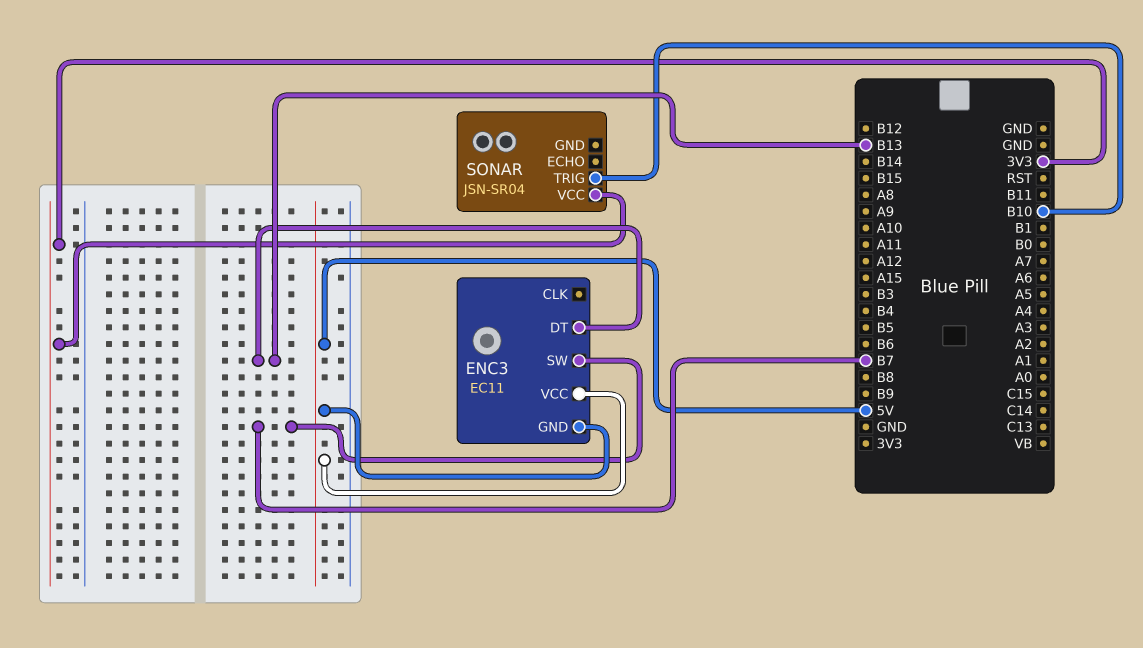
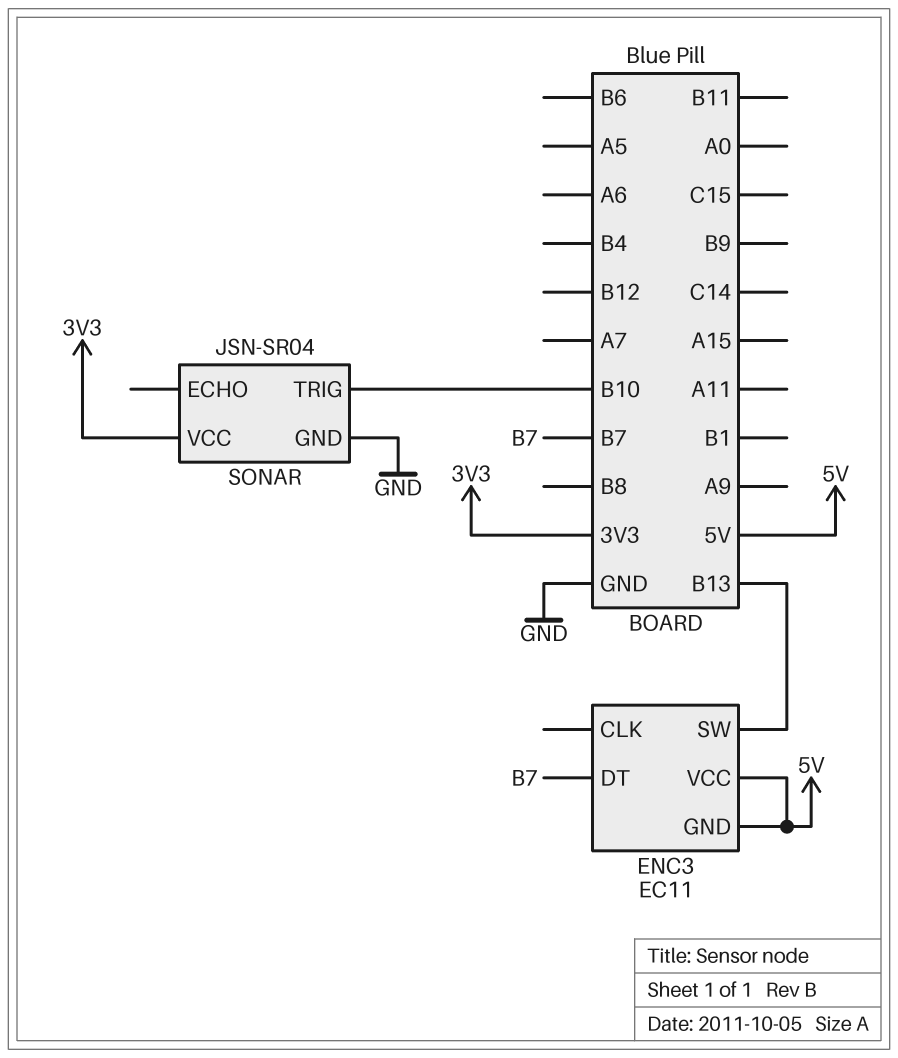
ENC3 pin DT: B13 -> B7
ENC3 pin SW: B7 -> B13
SONAR pin GND: none -> GND

